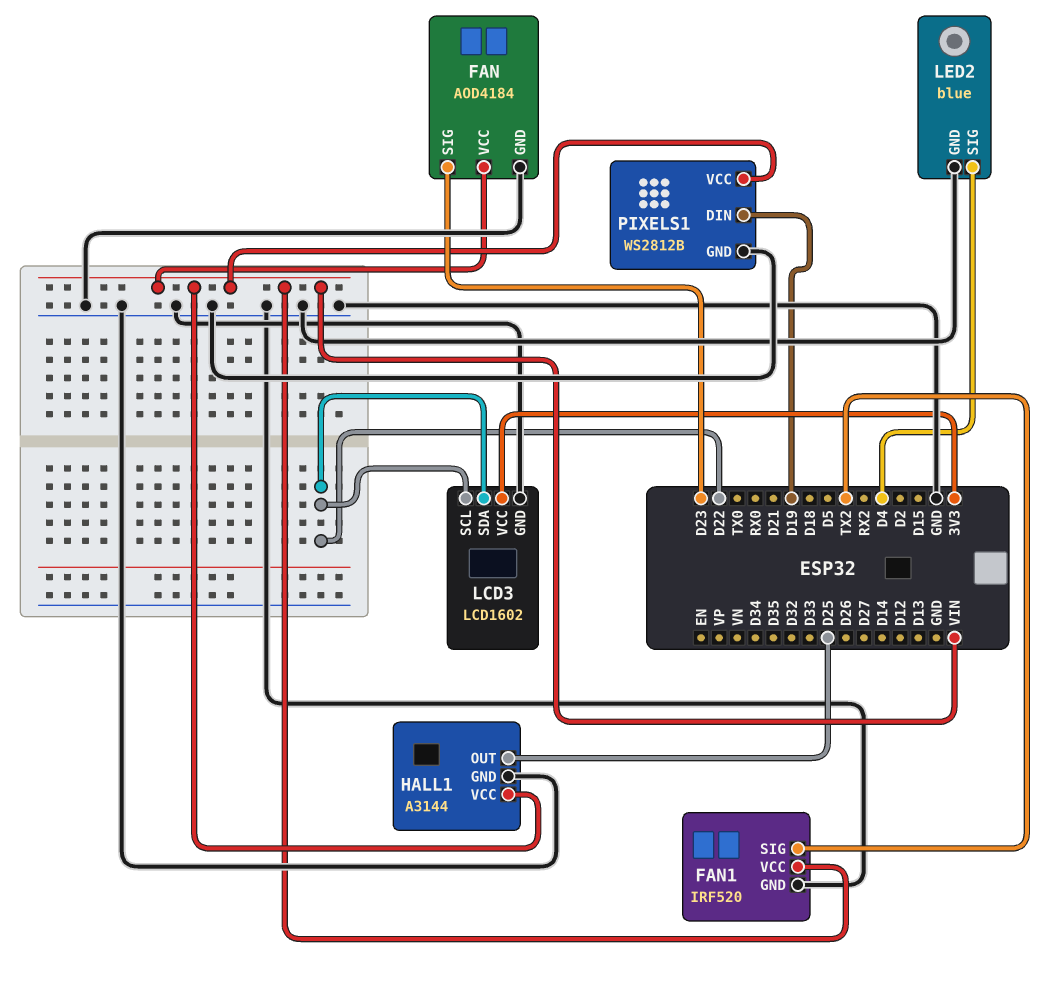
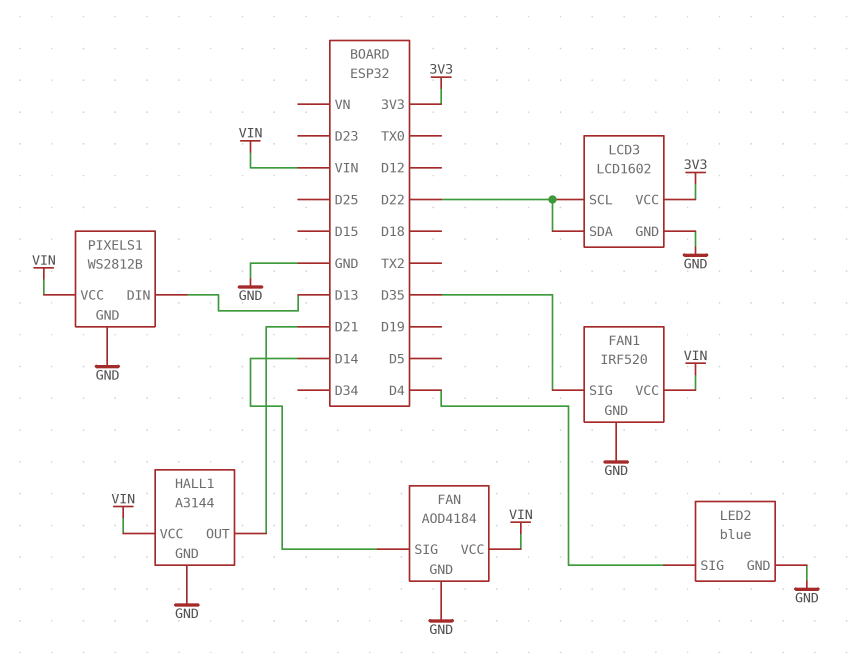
FAN pin SIG: D23 -> D14
FAN1 pin SIG: TX2 -> D35
HALL1 pin OUT: D25 -> D21
PIXELS1 pin DIN: D19 -> D13

